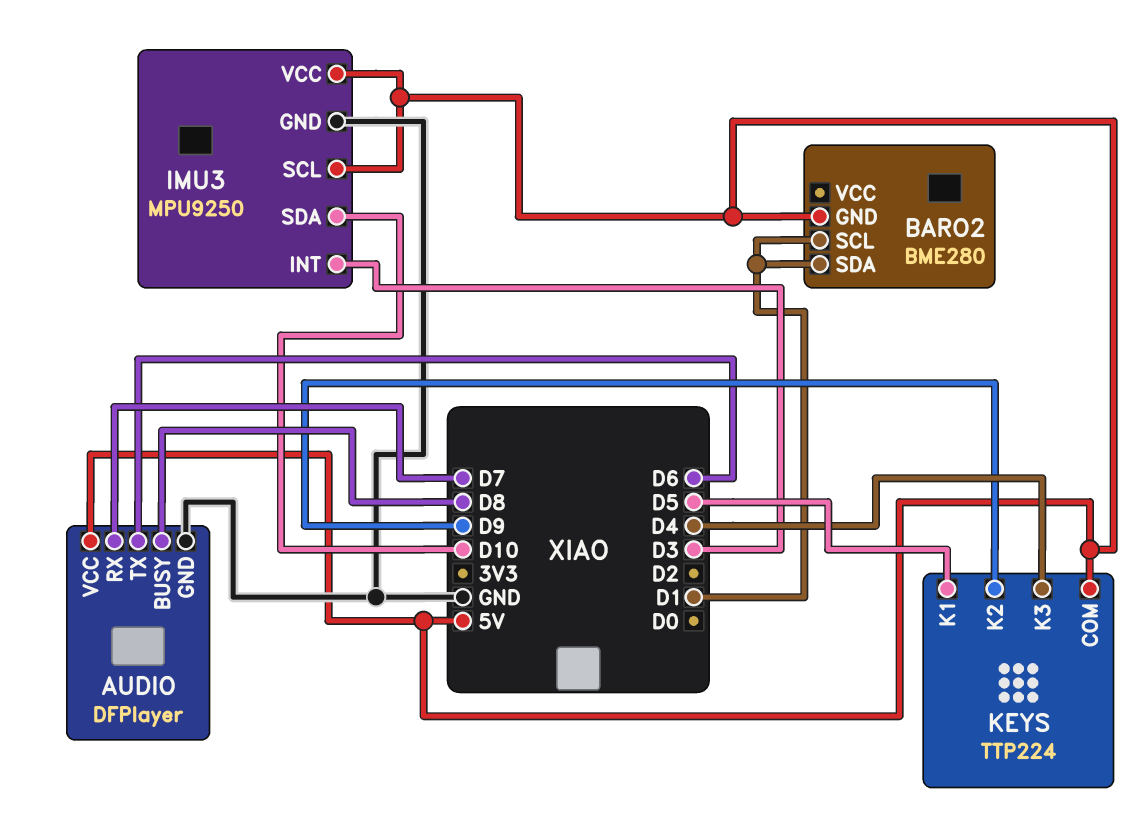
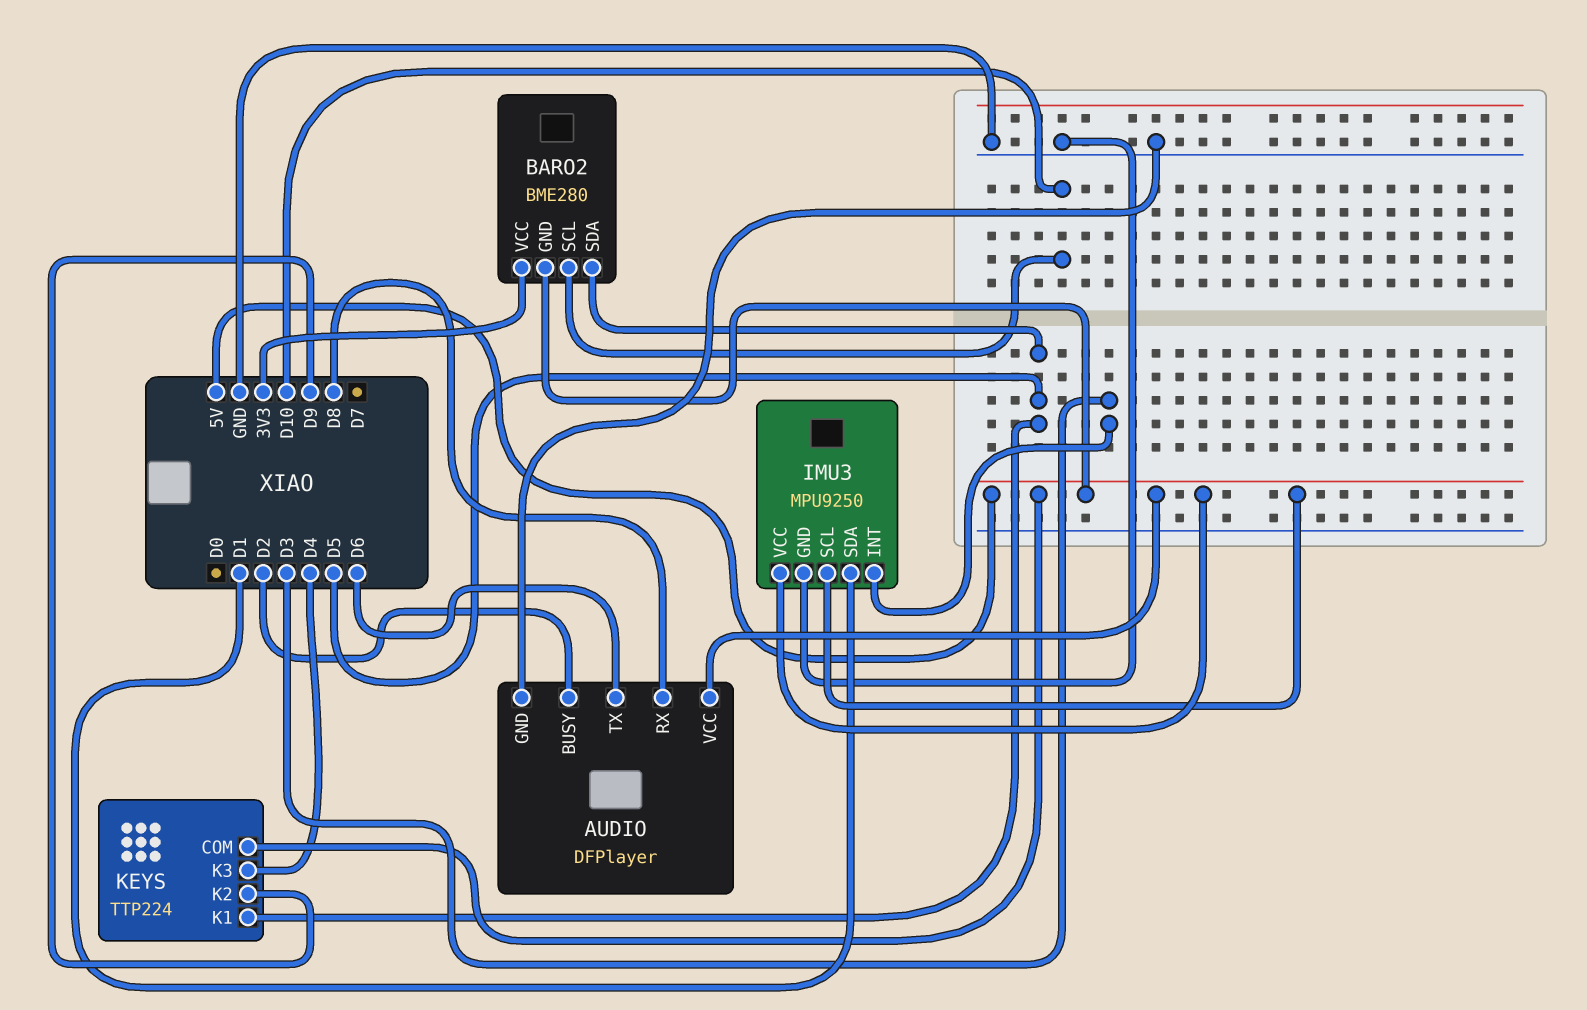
AUDIO pin BUSY: D8 -> D2
AUDIO pin RX: D7 -> D8
BARO2 pin SCL: D1 -> D10
BARO2 pin SDA: D1 -> D5
BARO2 pin VCC: none -> 3V3
IMU3 pin SDA: D10 -> D1

